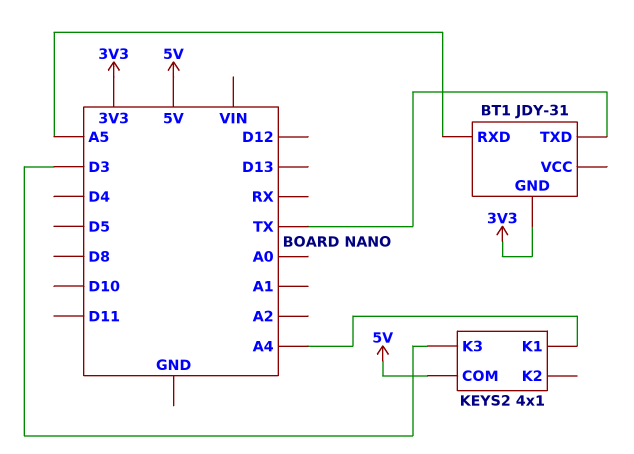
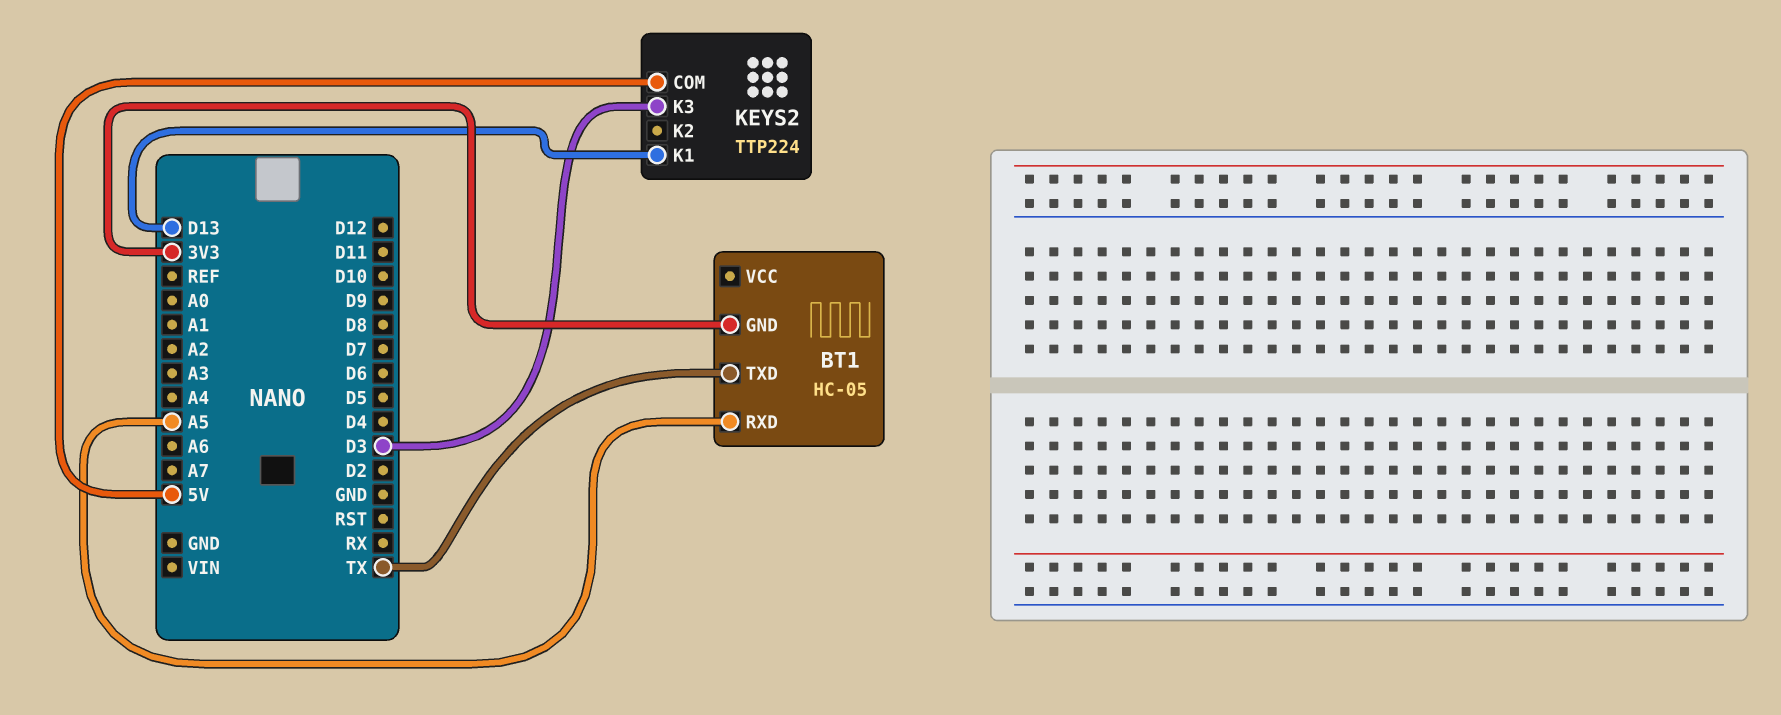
BT1: JDY-31 -> HC-05
KEYS2: 4x1 -> TTP224
KEYS2 pin K1: A4 -> D13

